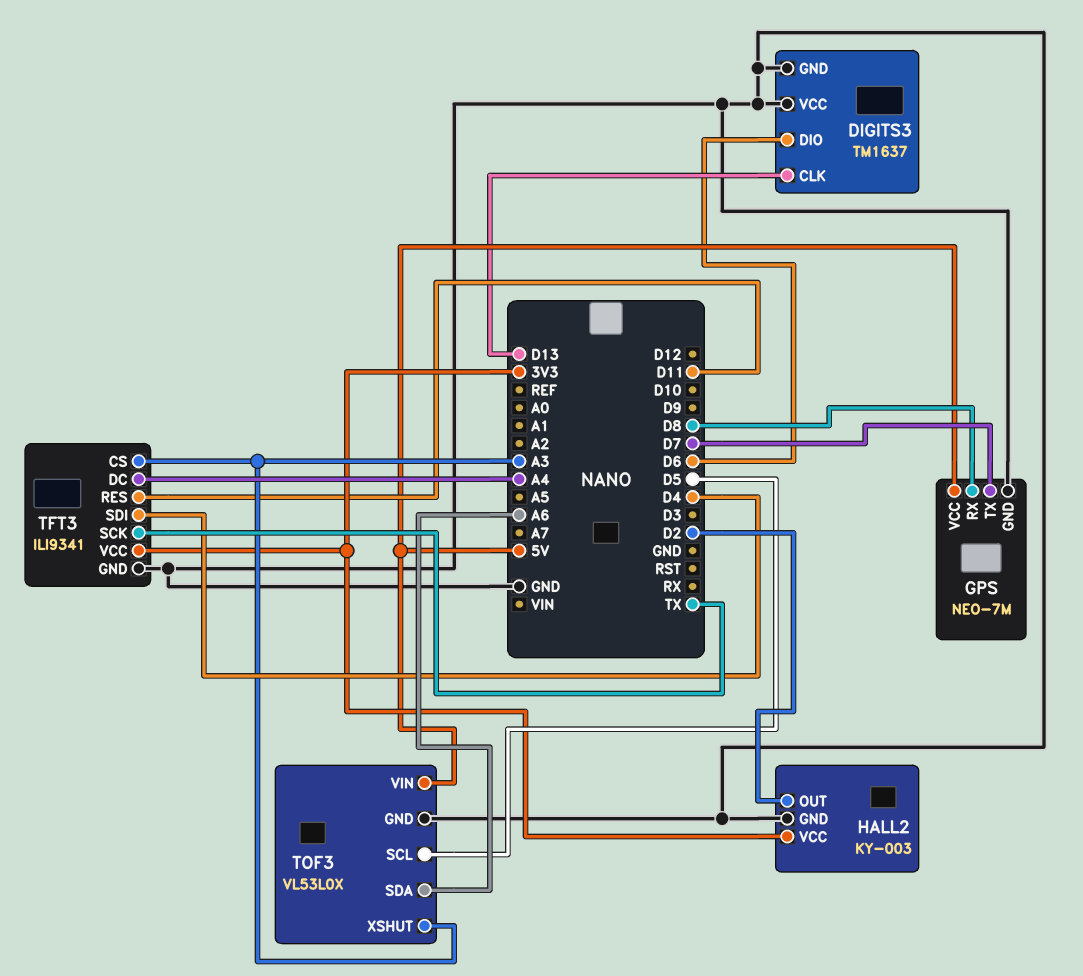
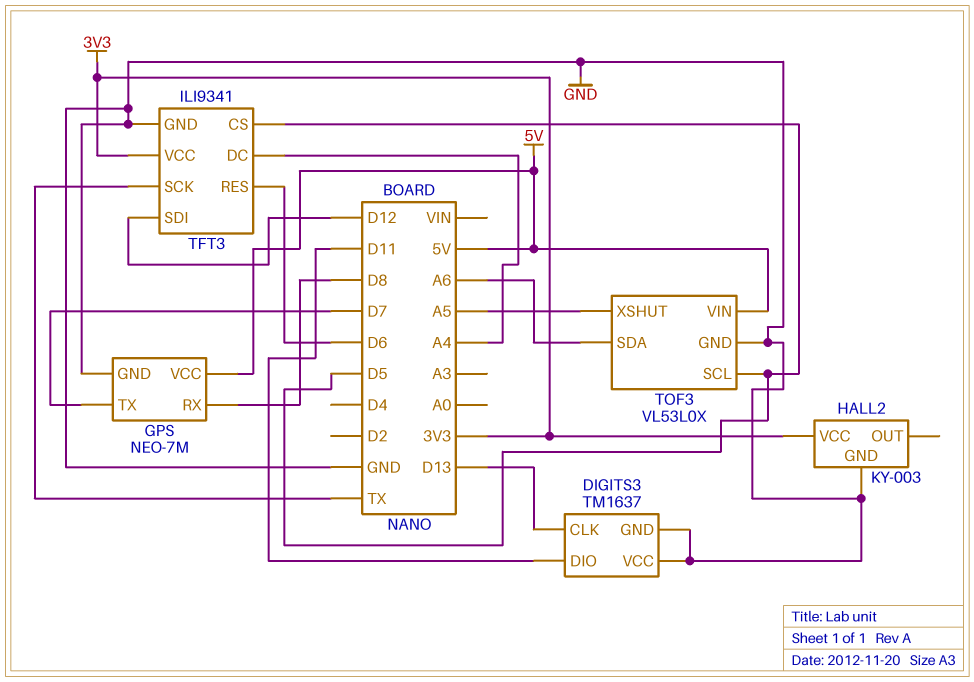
DIGITS3 pin DIO: D6 -> D11
HALL2 pin OUT: D2 -> none
TFT3 pin CS: A3 -> D5
TFT3 pin RES: D11 -> D6
TFT3 pin SDI: D4 -> D12
TOF3 pin XSHUT: A3 -> A5

